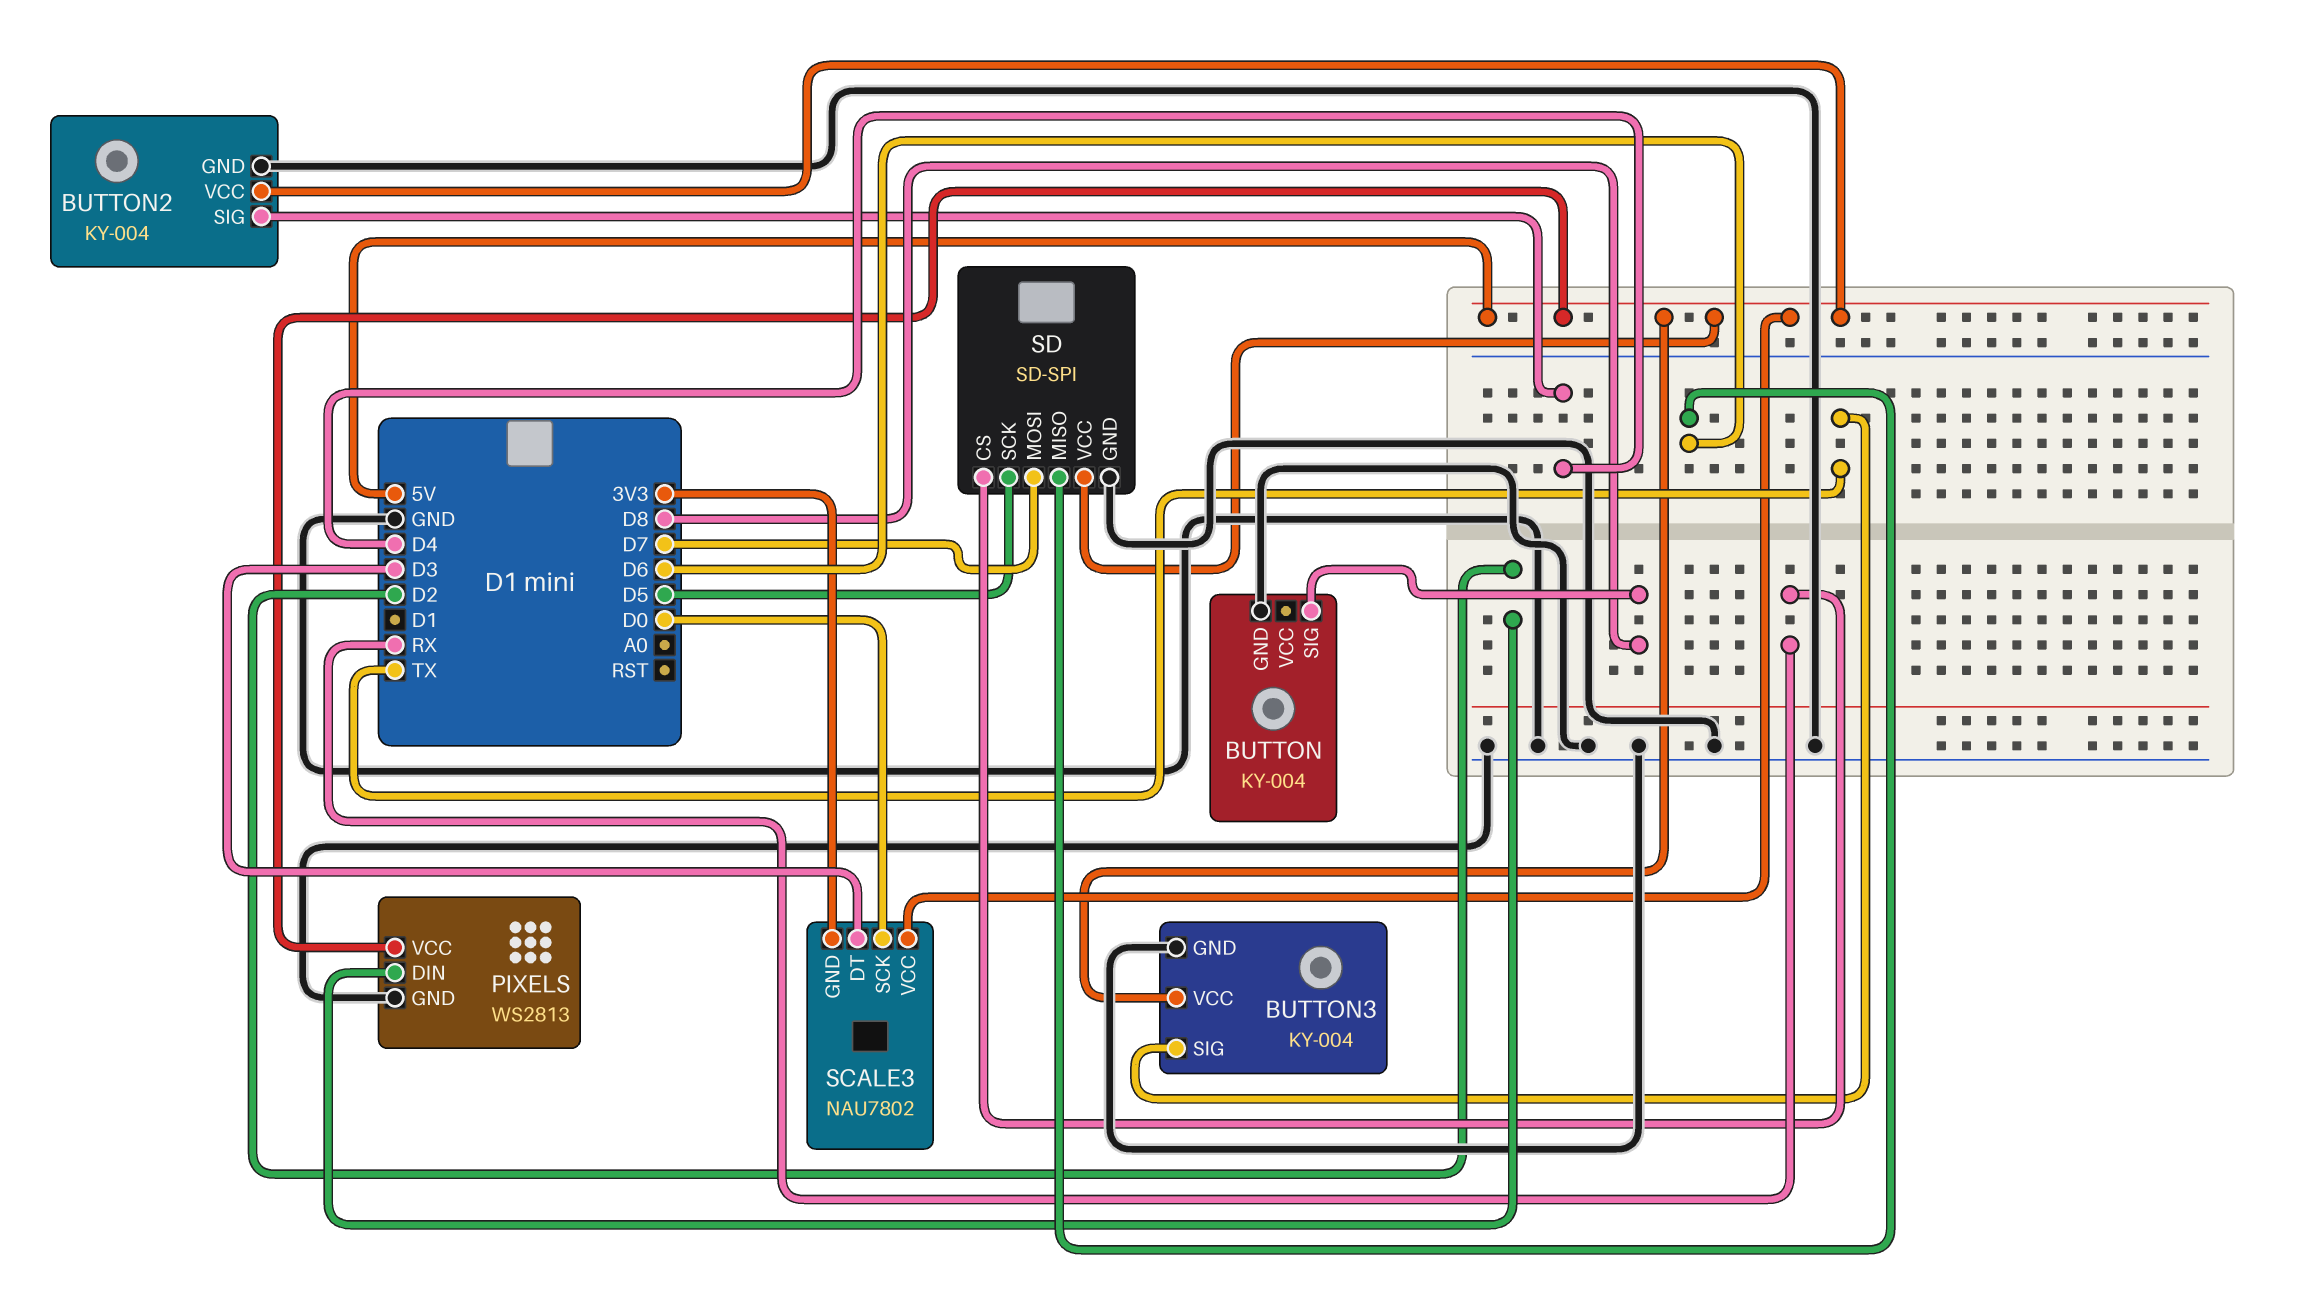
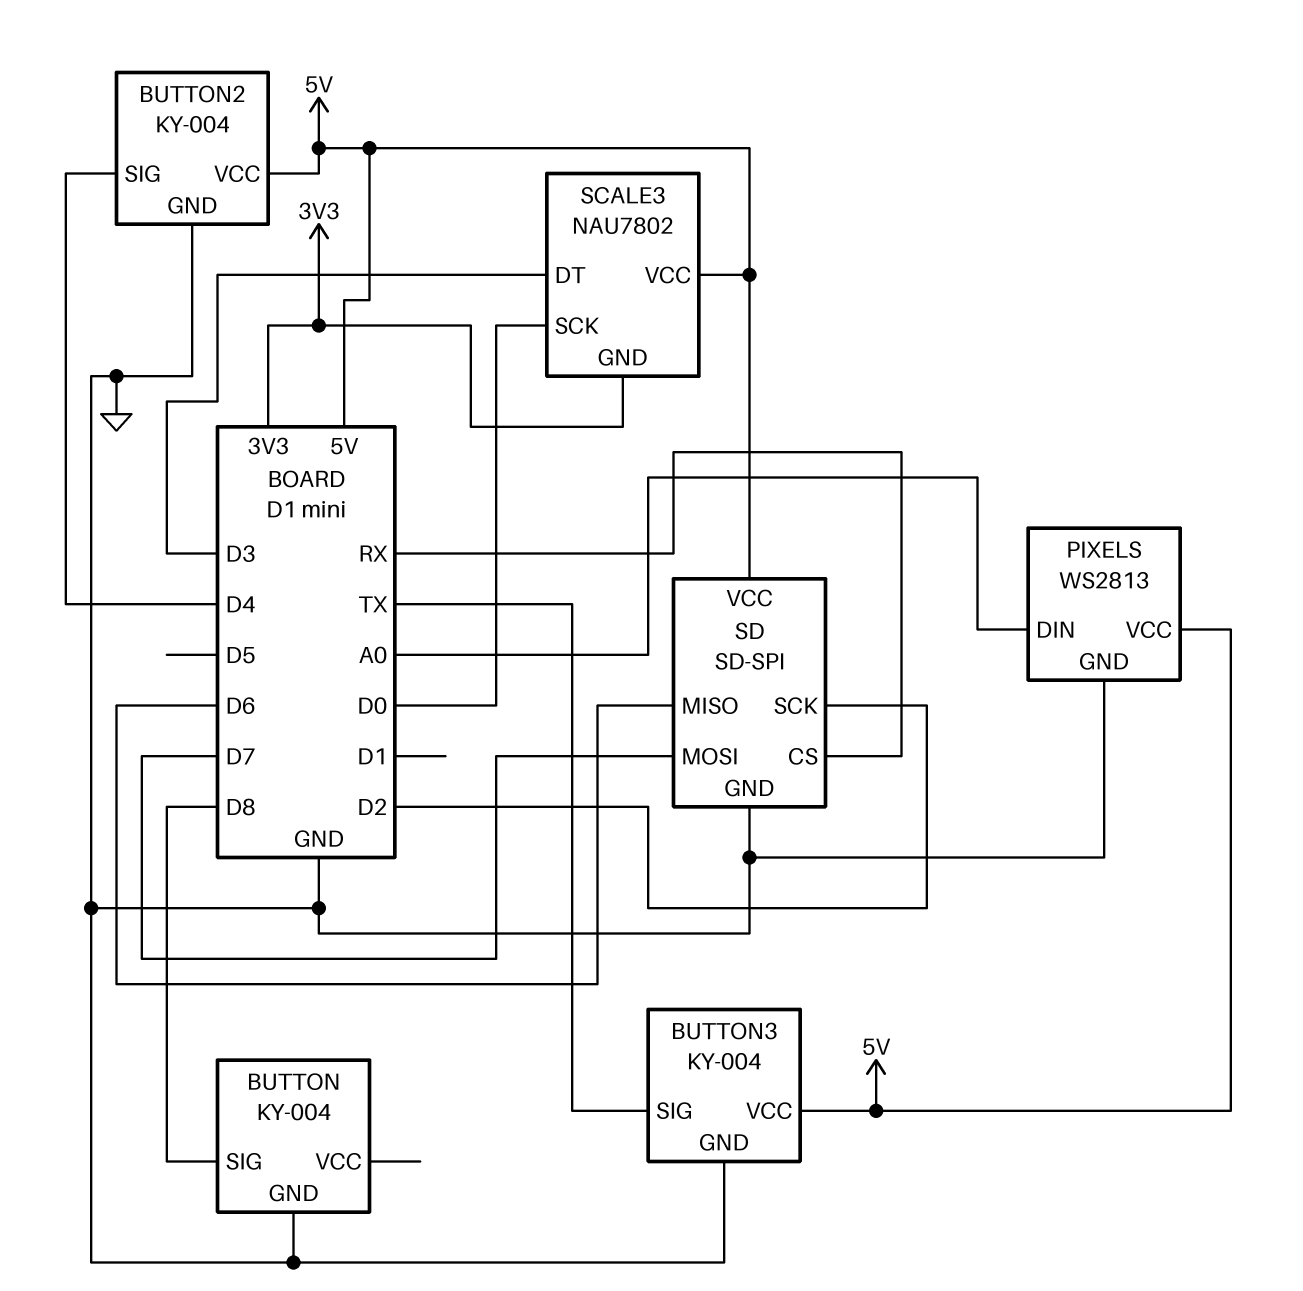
PIXELS pin DIN: D2 -> A0
SD pin SCK: D5 -> D2

